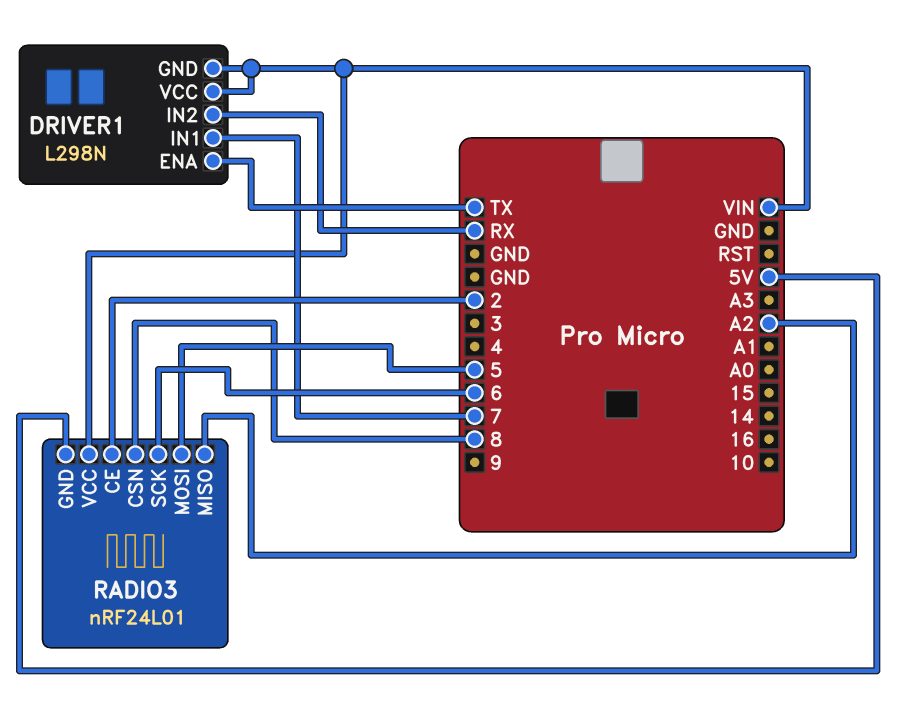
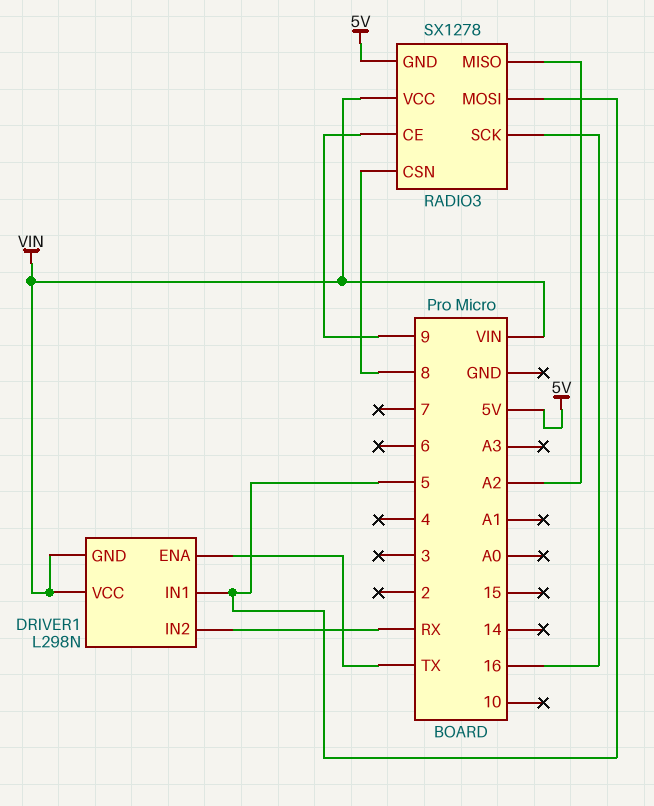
DRIVER1 pin IN1: 7 -> 5
RADIO3: nRF24L01 -> SX1278
RADIO3 pin CE: 2 -> 9
RADIO3 pin SCK: 6 -> 16

